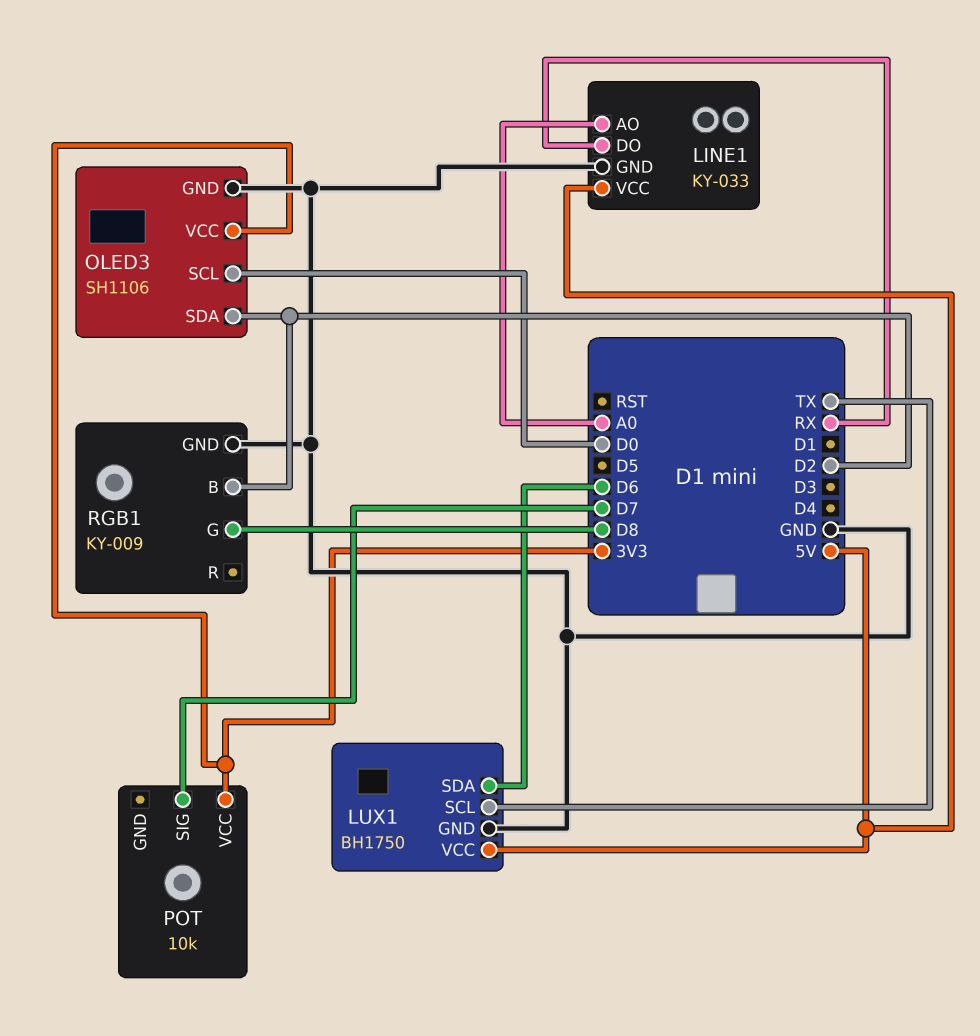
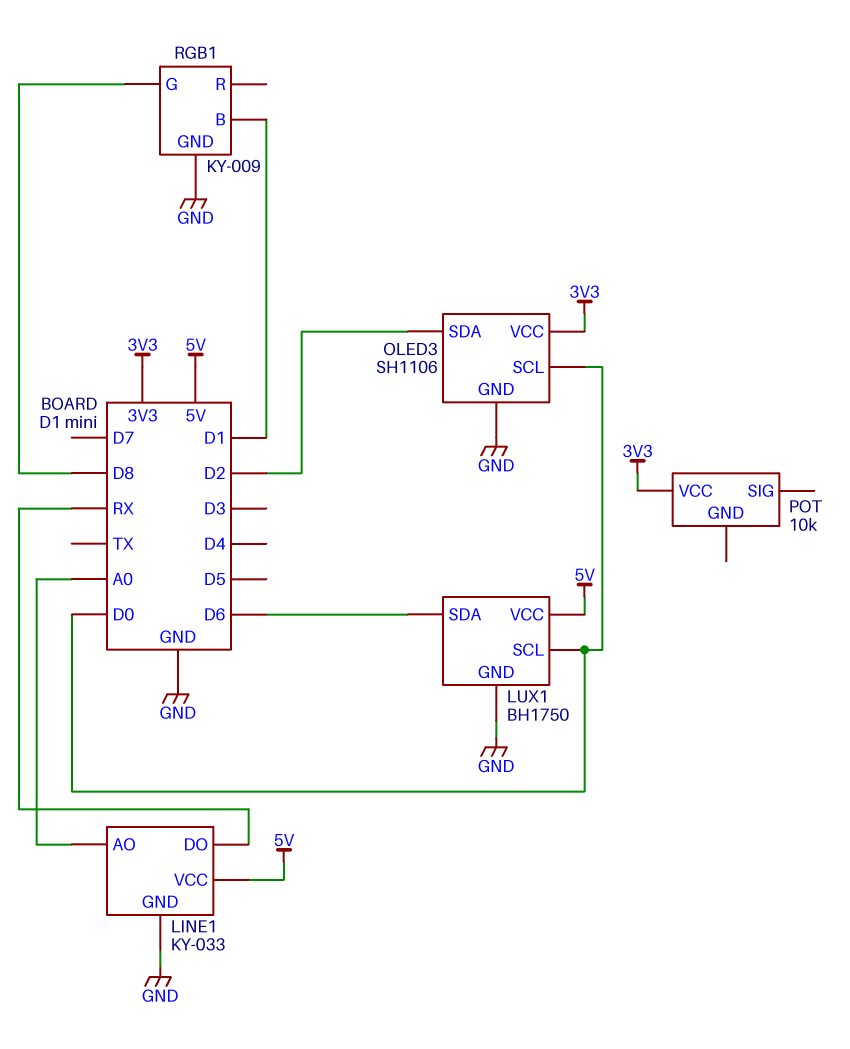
LUX1 pin SCL: TX -> D0
POT pin SIG: D7 -> none
RGB1 pin B: D2 -> D1

